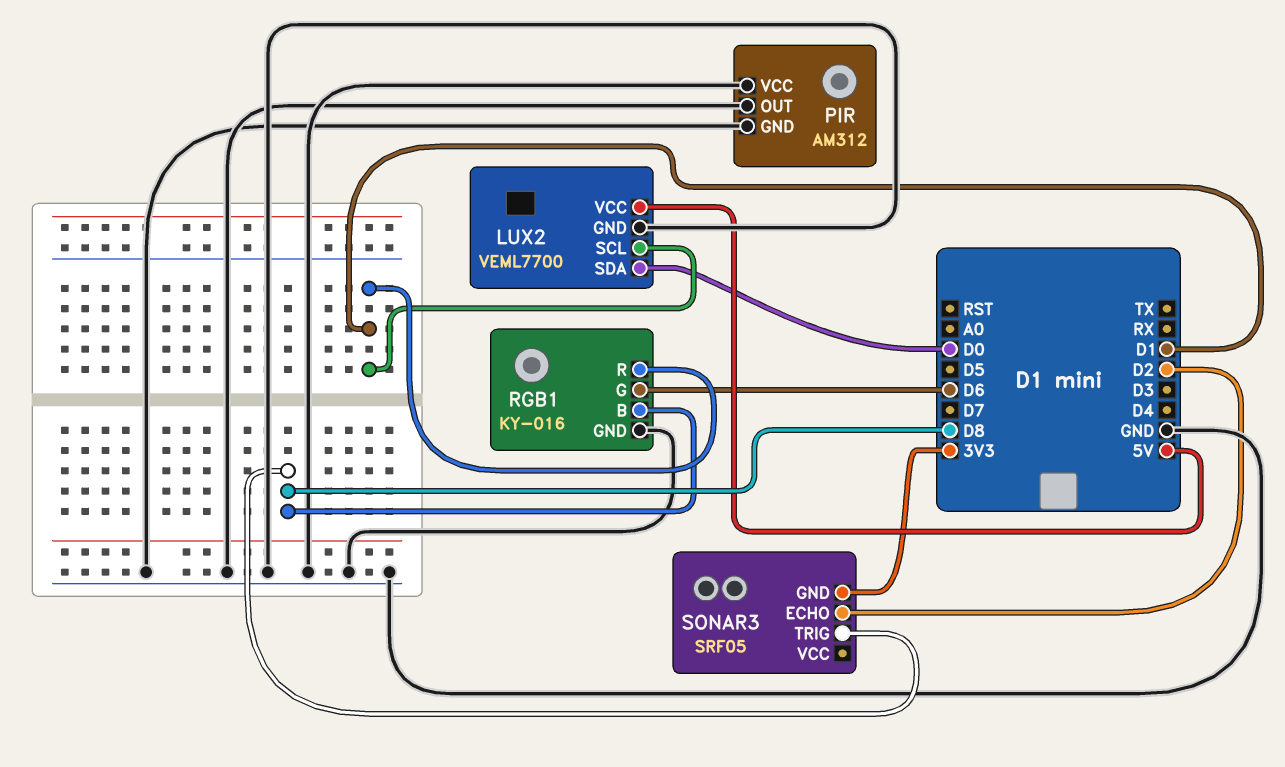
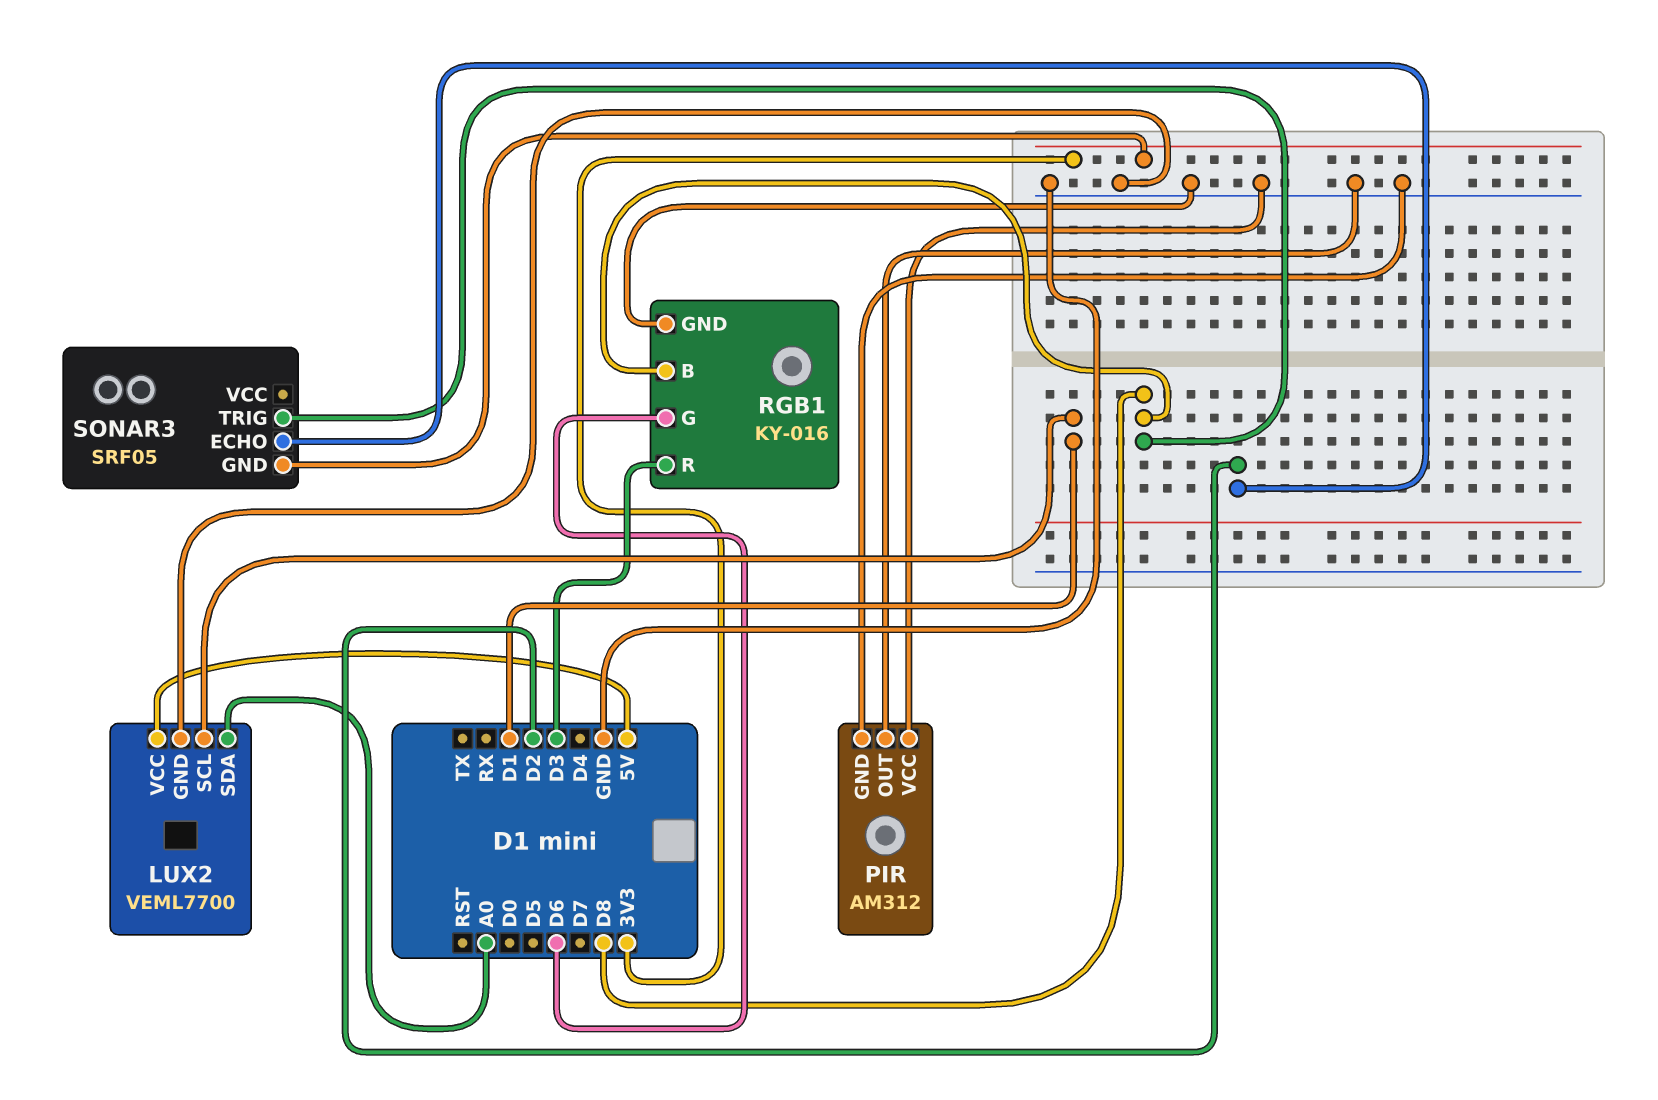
LUX2 pin SDA: D0 -> A0
RGB1 pin R: D1 -> D3

